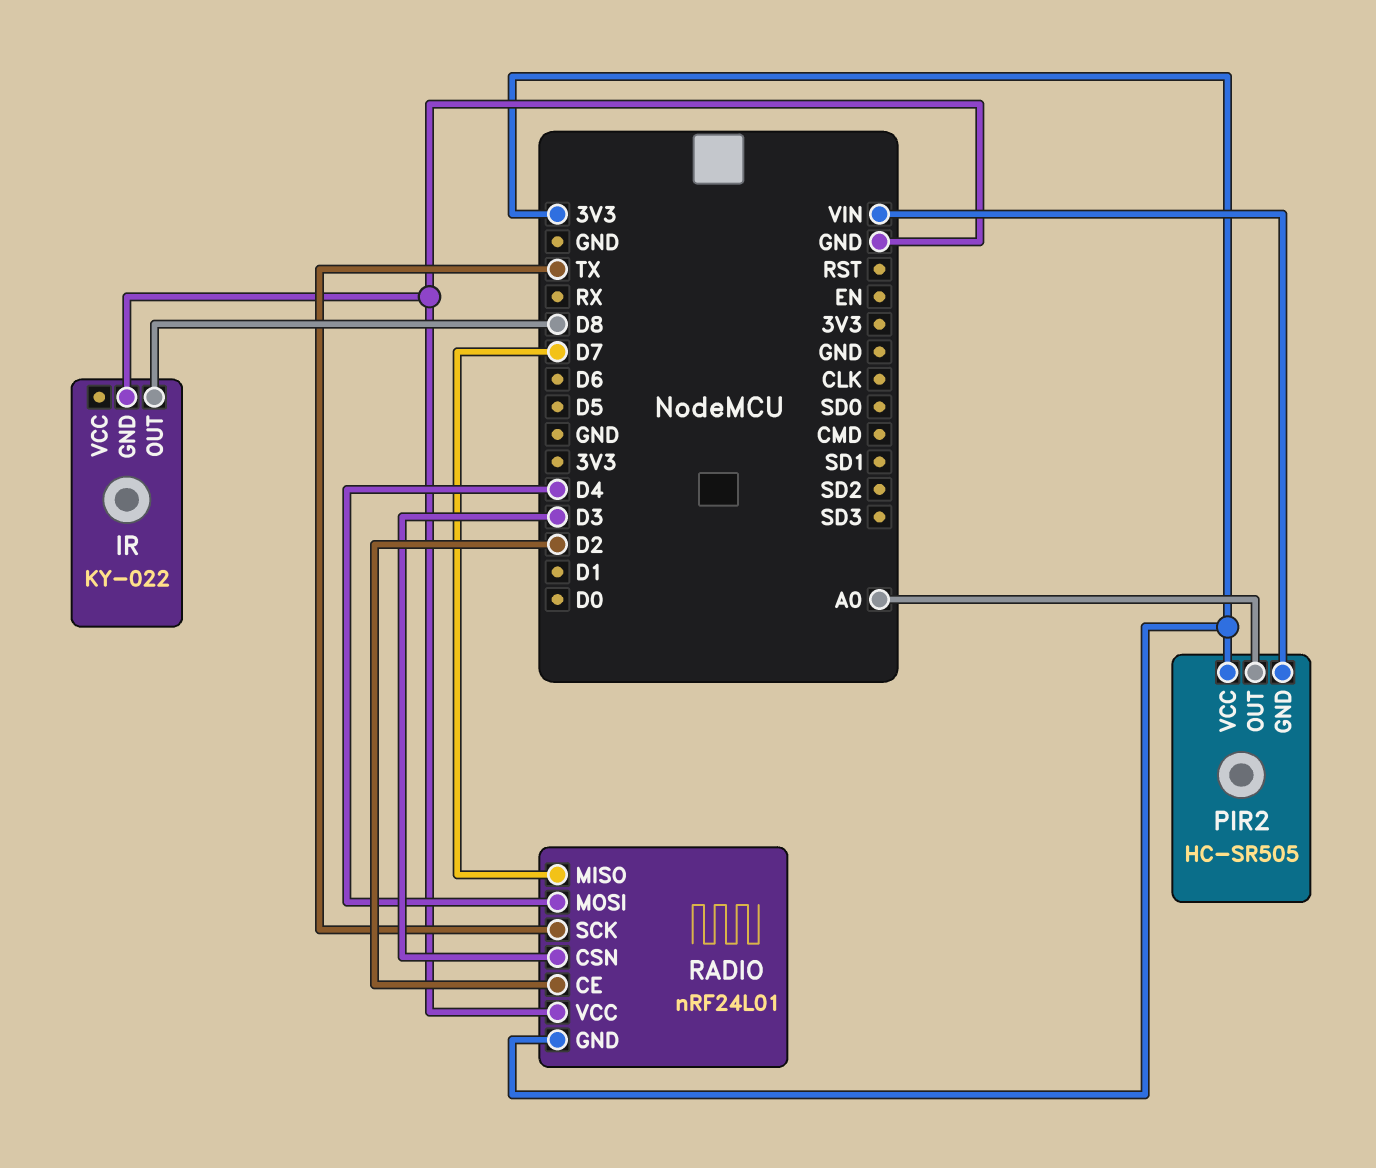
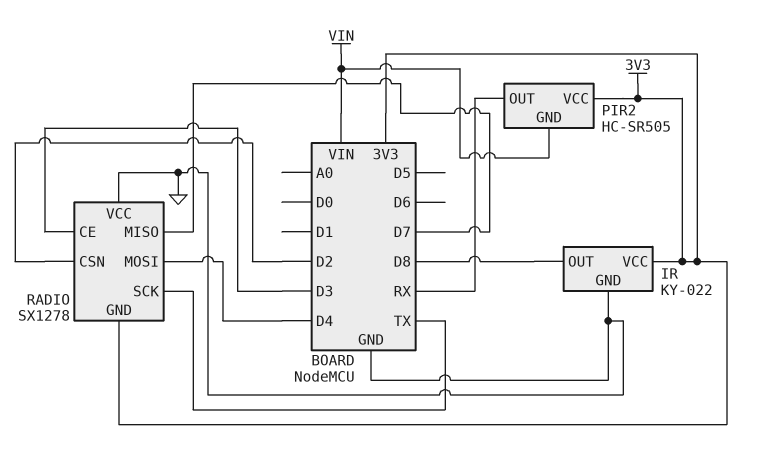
IR pin VCC: none -> 3V3
PIR2 pin OUT: A0 -> RX
RADIO: nRF24L01 -> SX1278
RADIO pin CE: D2 -> D3
RADIO pin CSN: D3 -> D2

